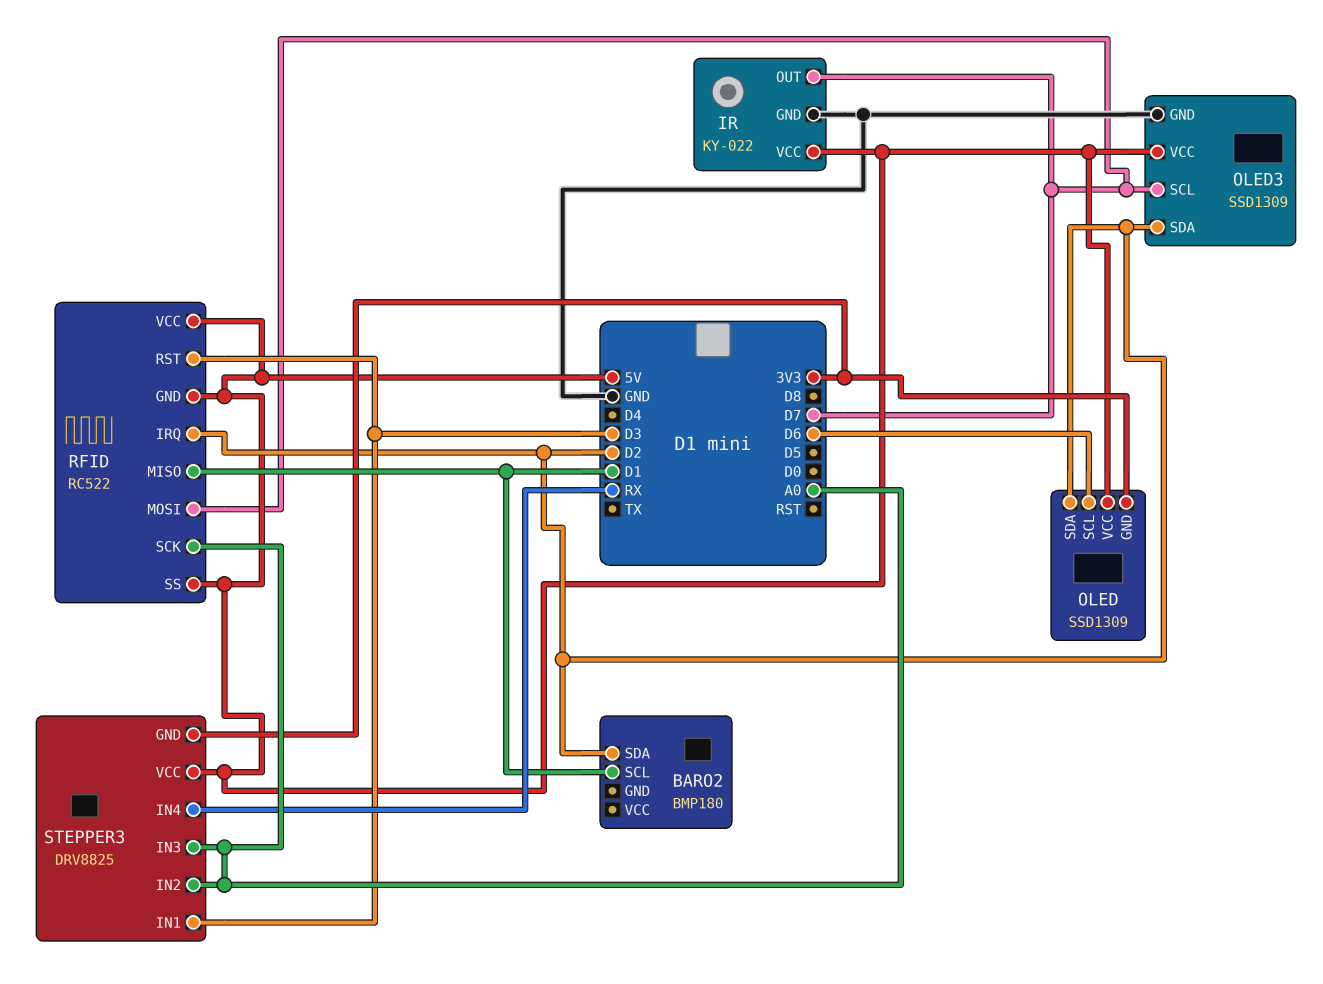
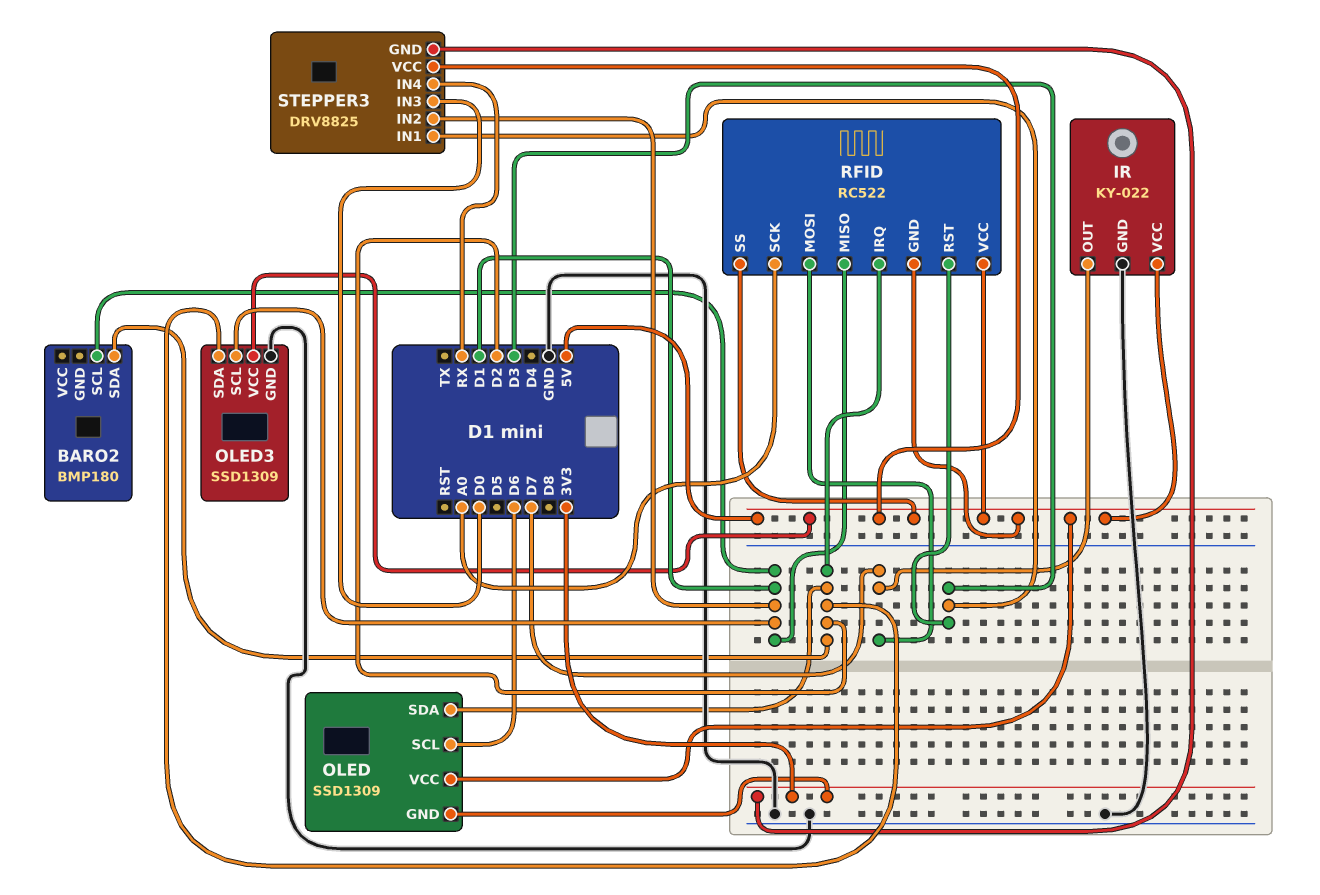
OLED3 pin SCL: D7 -> D1
STEPPER3 pin IN2: A0 -> D1
STEPPER3 pin IN3: A0 -> D0

